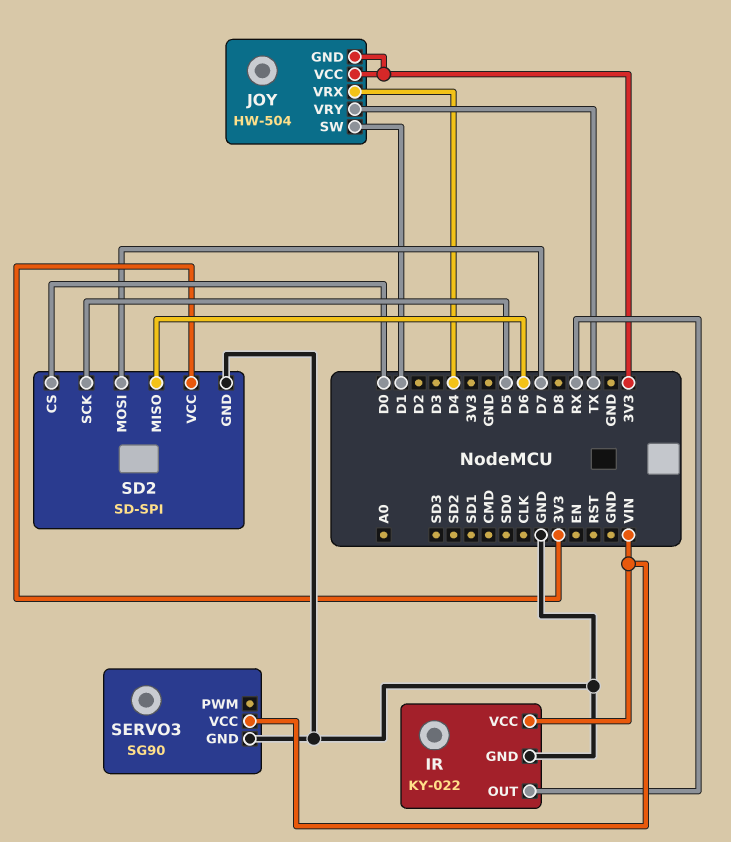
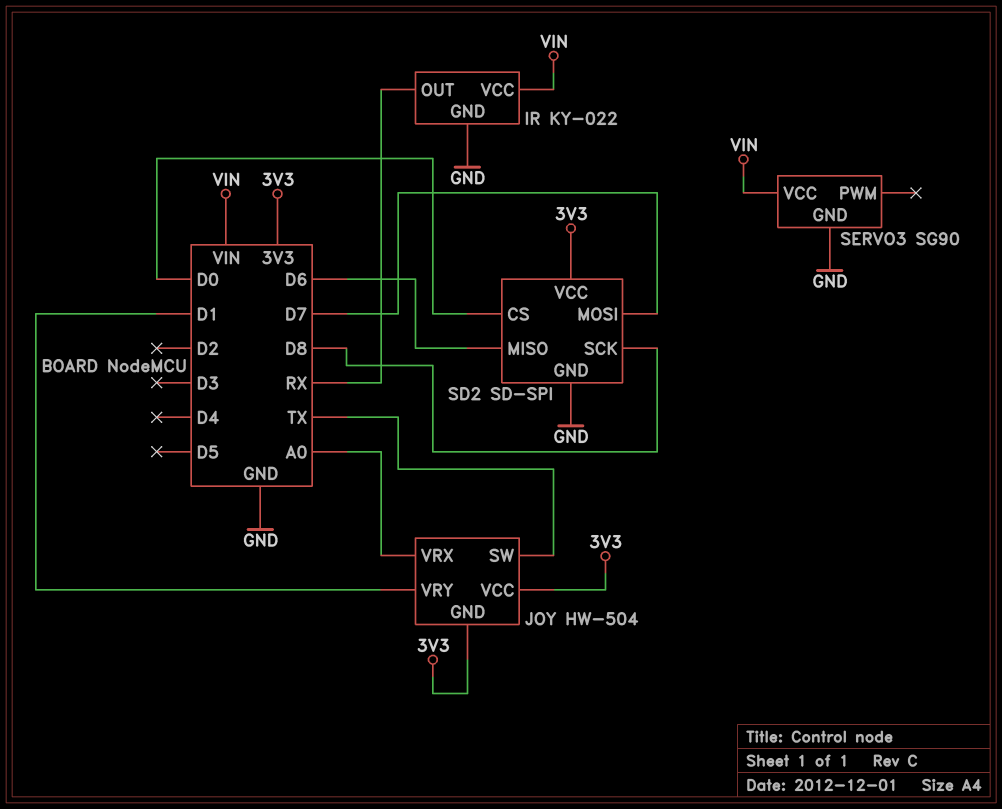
JOY pin SW: D1 -> TX
JOY pin VRX: D4 -> A0
JOY pin VRY: TX -> D1
SD2 pin SCK: D5 -> D8

